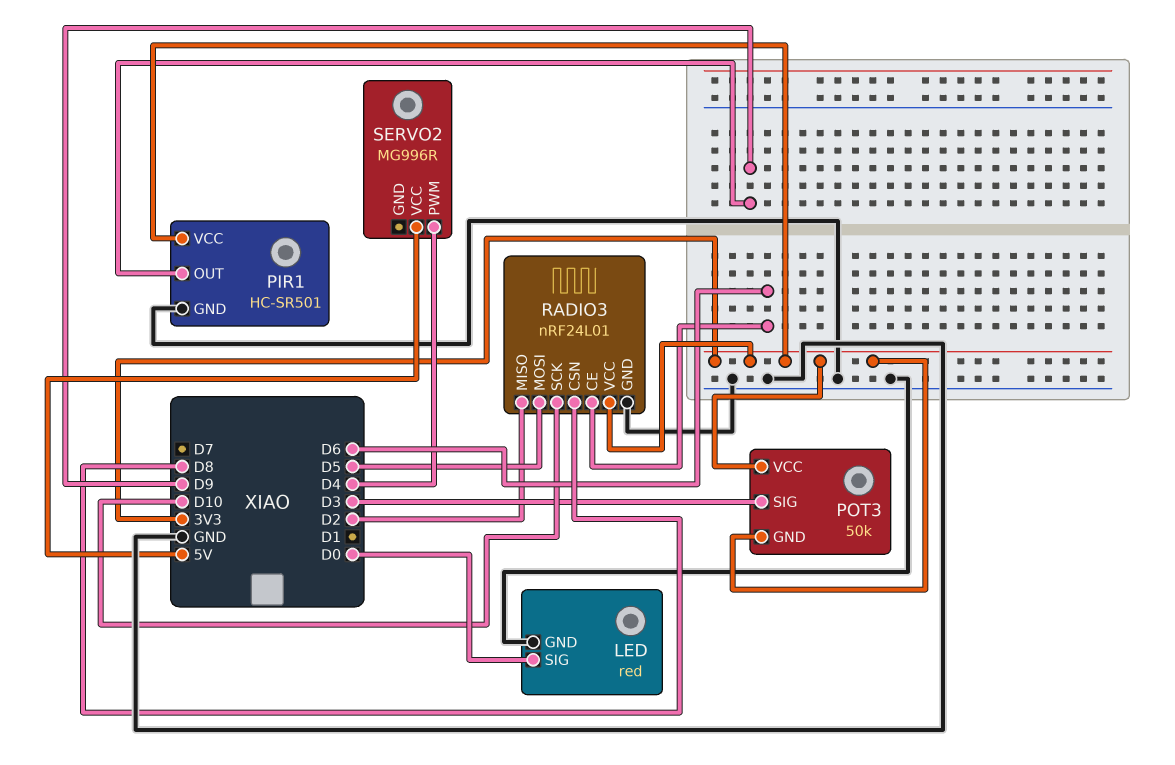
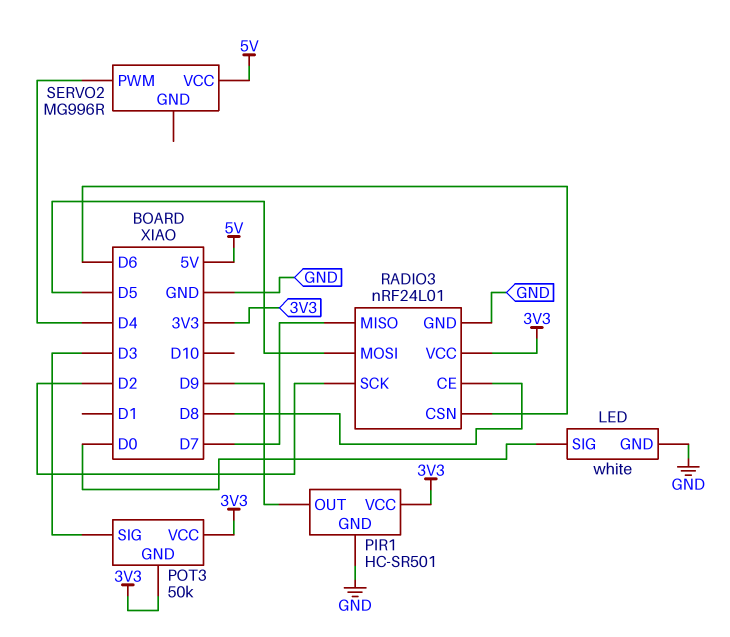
LED: red -> white
RADIO3 pin CE: D6 -> D8
RADIO3 pin CSN: D8 -> D6
RADIO3 pin MISO: D2 -> D7
RADIO3 pin SCK: D10 -> D2

